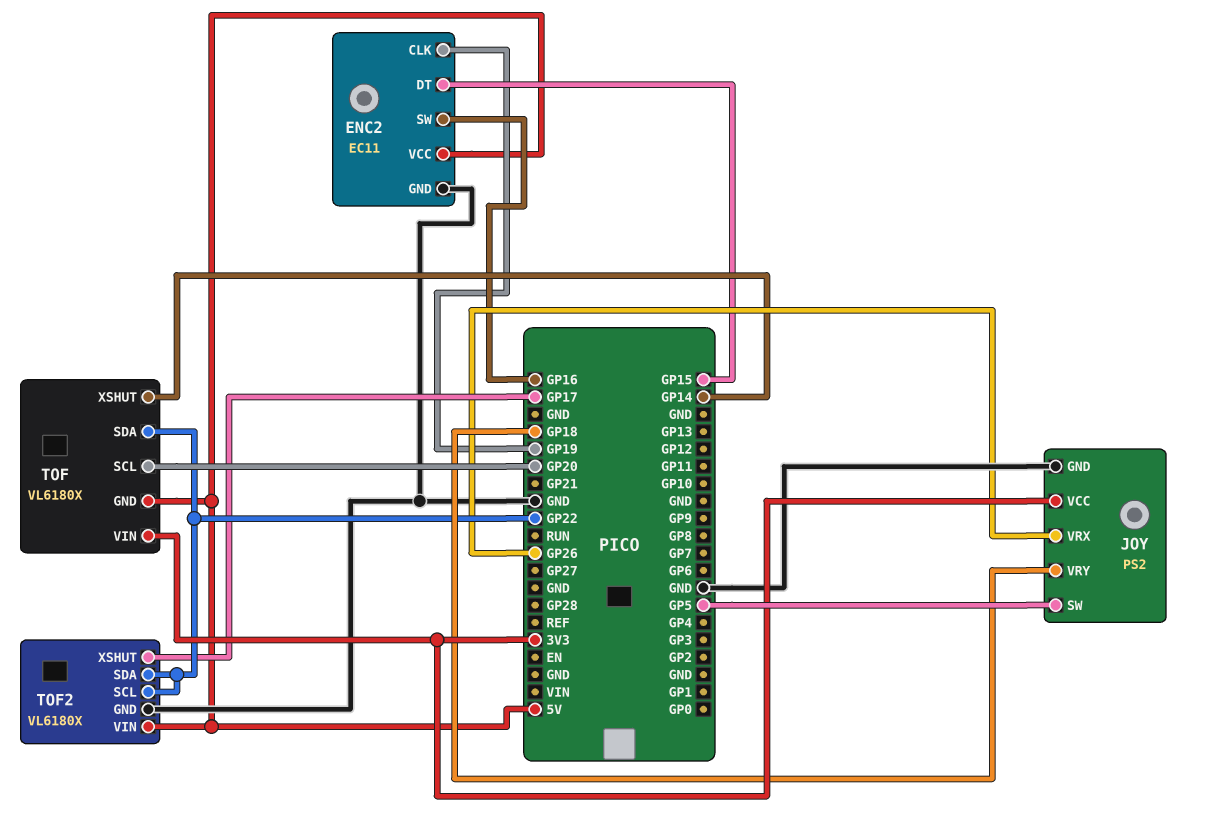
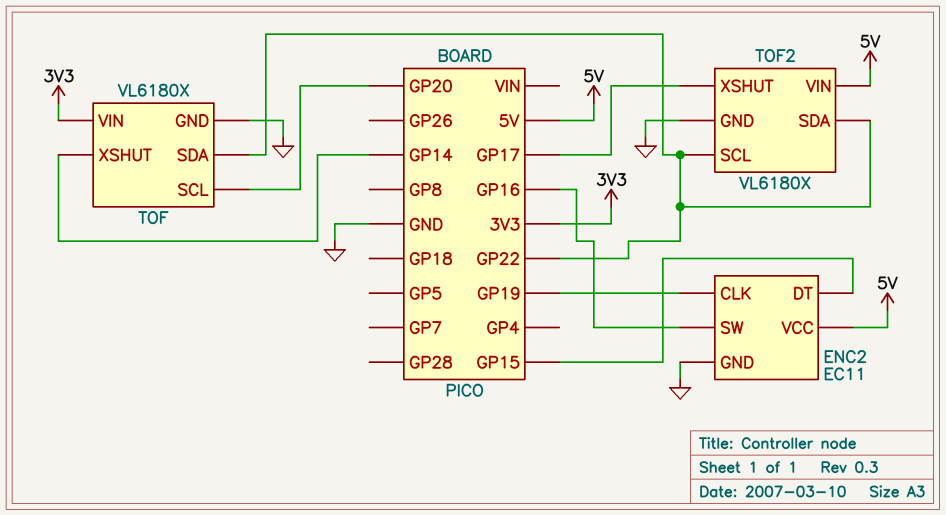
JOY: PS2 -> none
JOY pin GND: GND -> none
JOY pin SW: GP5 -> none
JOY pin VCC: 3V3 -> none
JOY pin VRX: GP26 -> none
JOY pin VRY: GP18 -> none
TOF pin GND: 5V -> GND

